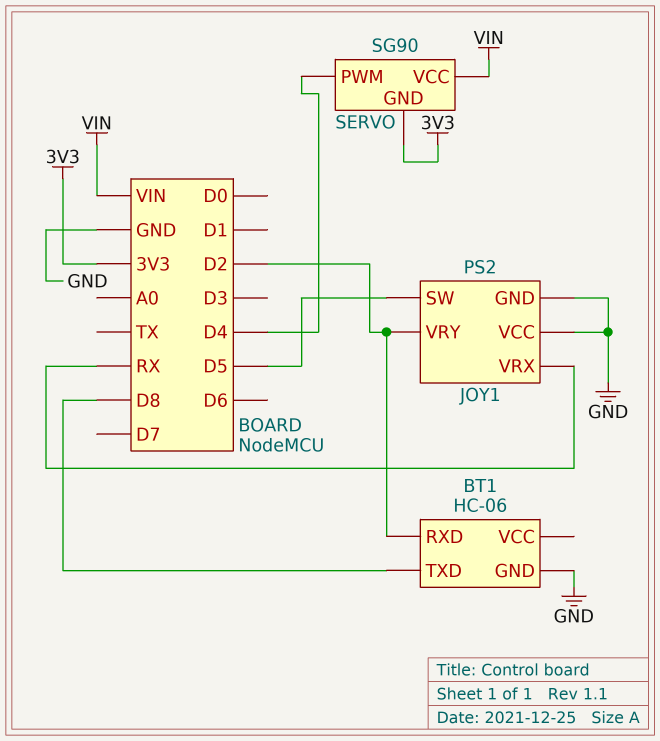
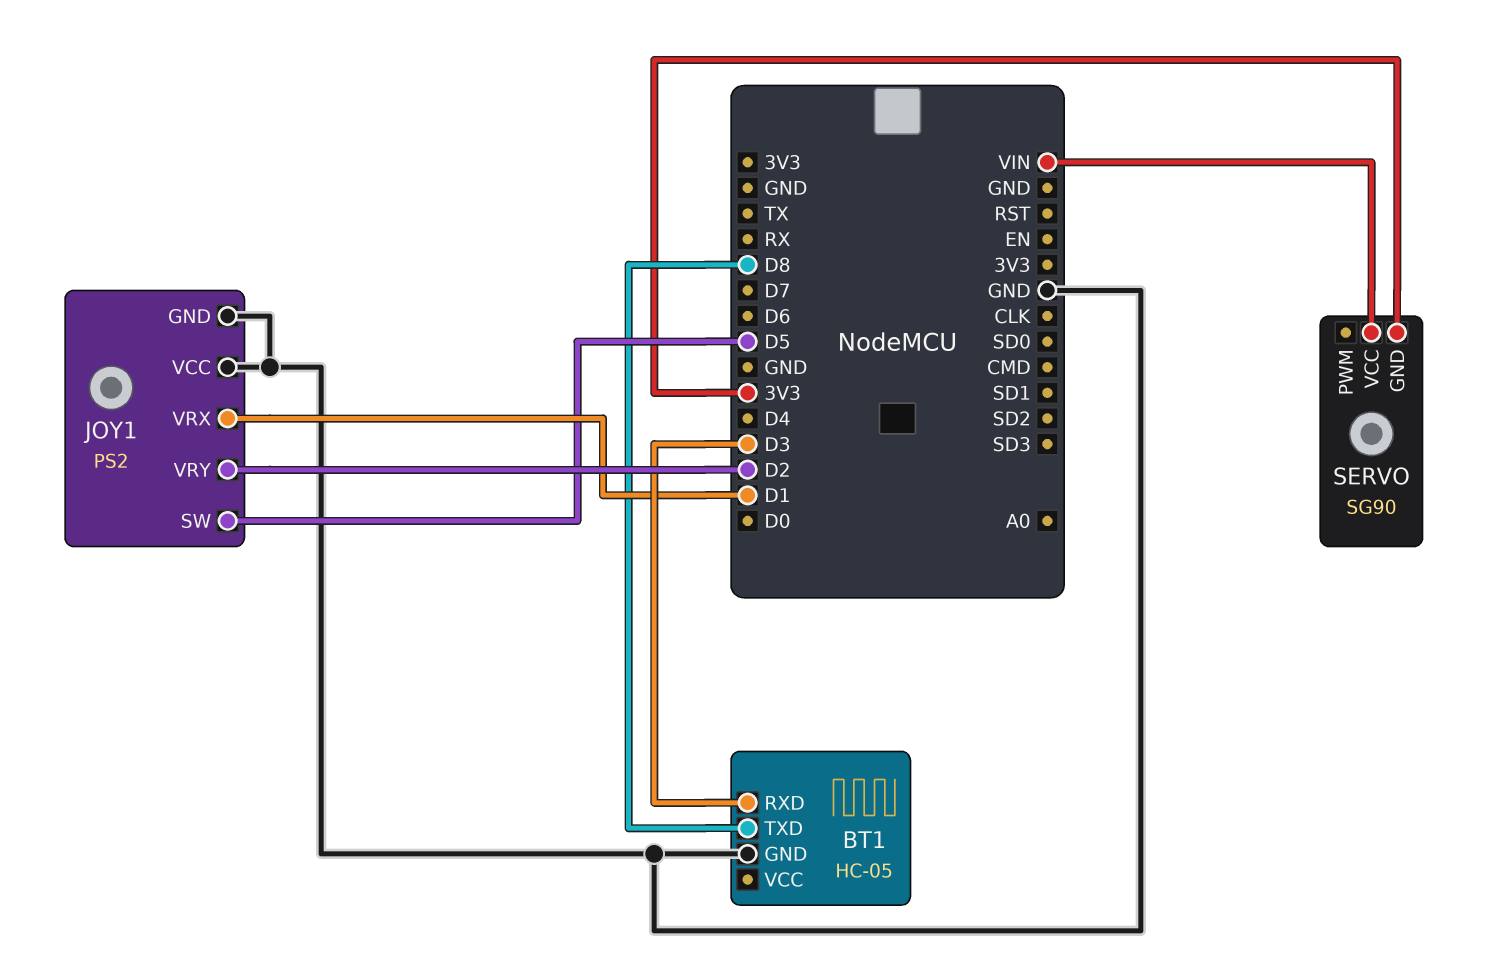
BT1: HC-06 -> HC-05
BT1 pin RXD: D2 -> D3
JOY1 pin VRX: RX -> D1
SERVO pin PWM: D4 -> none

